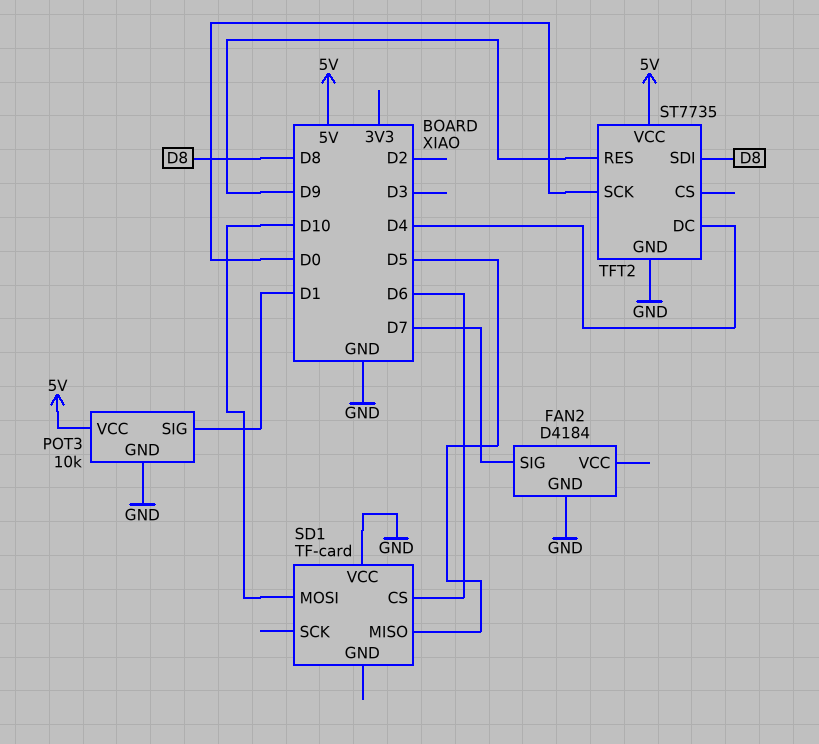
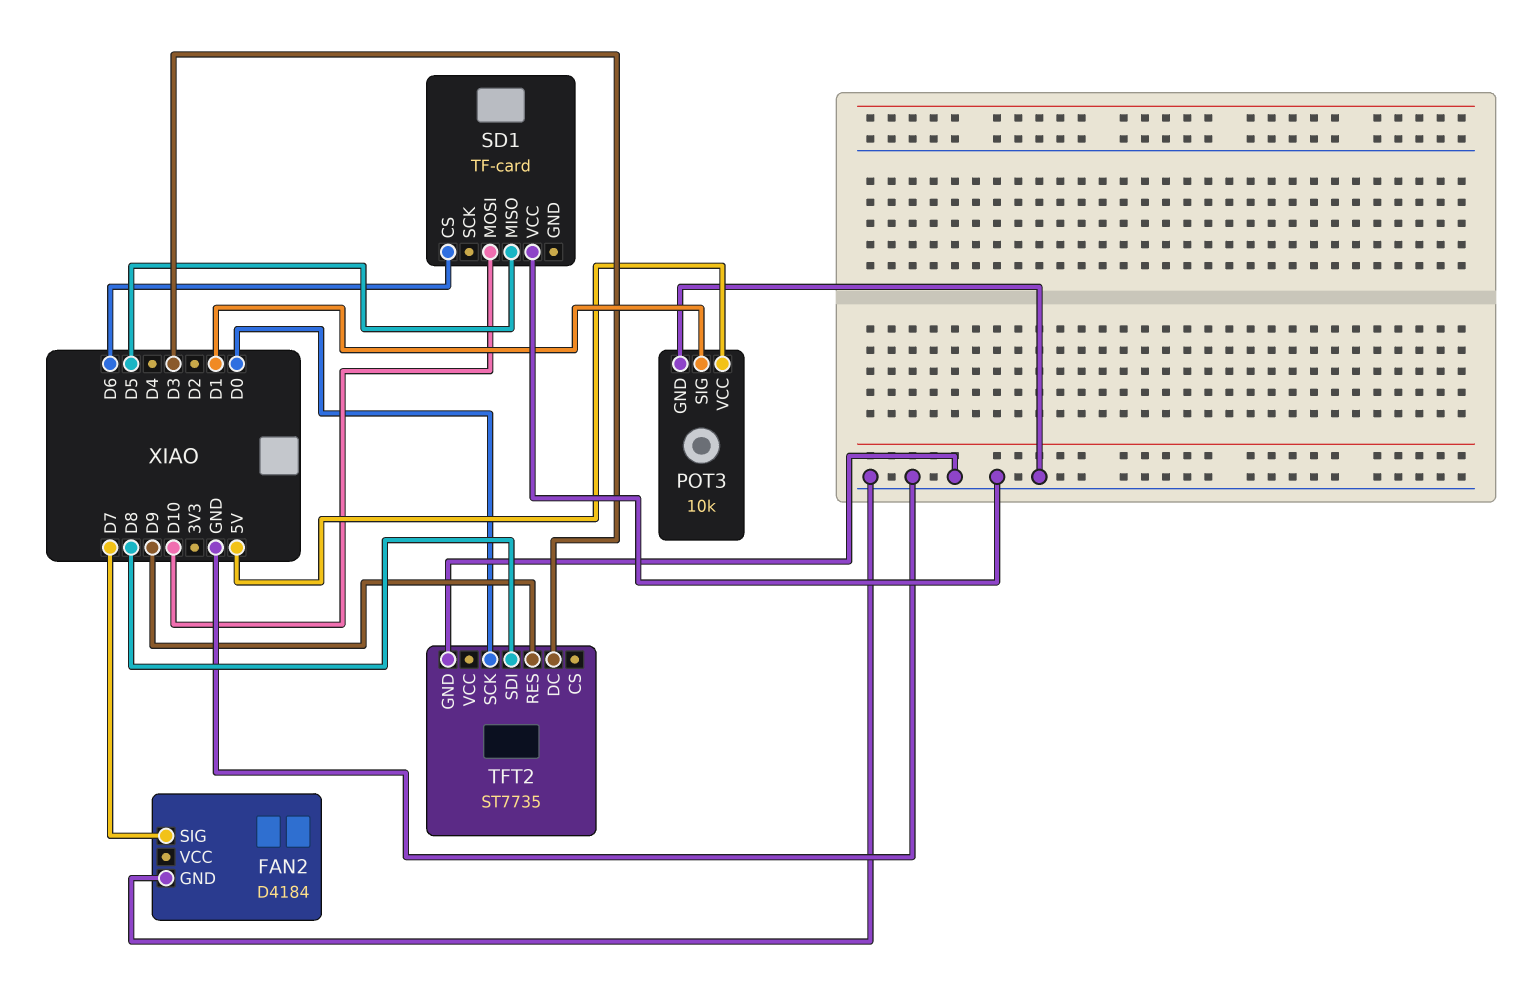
TFT2 pin DC: D4 -> D3
TFT2 pin VCC: 5V -> none

